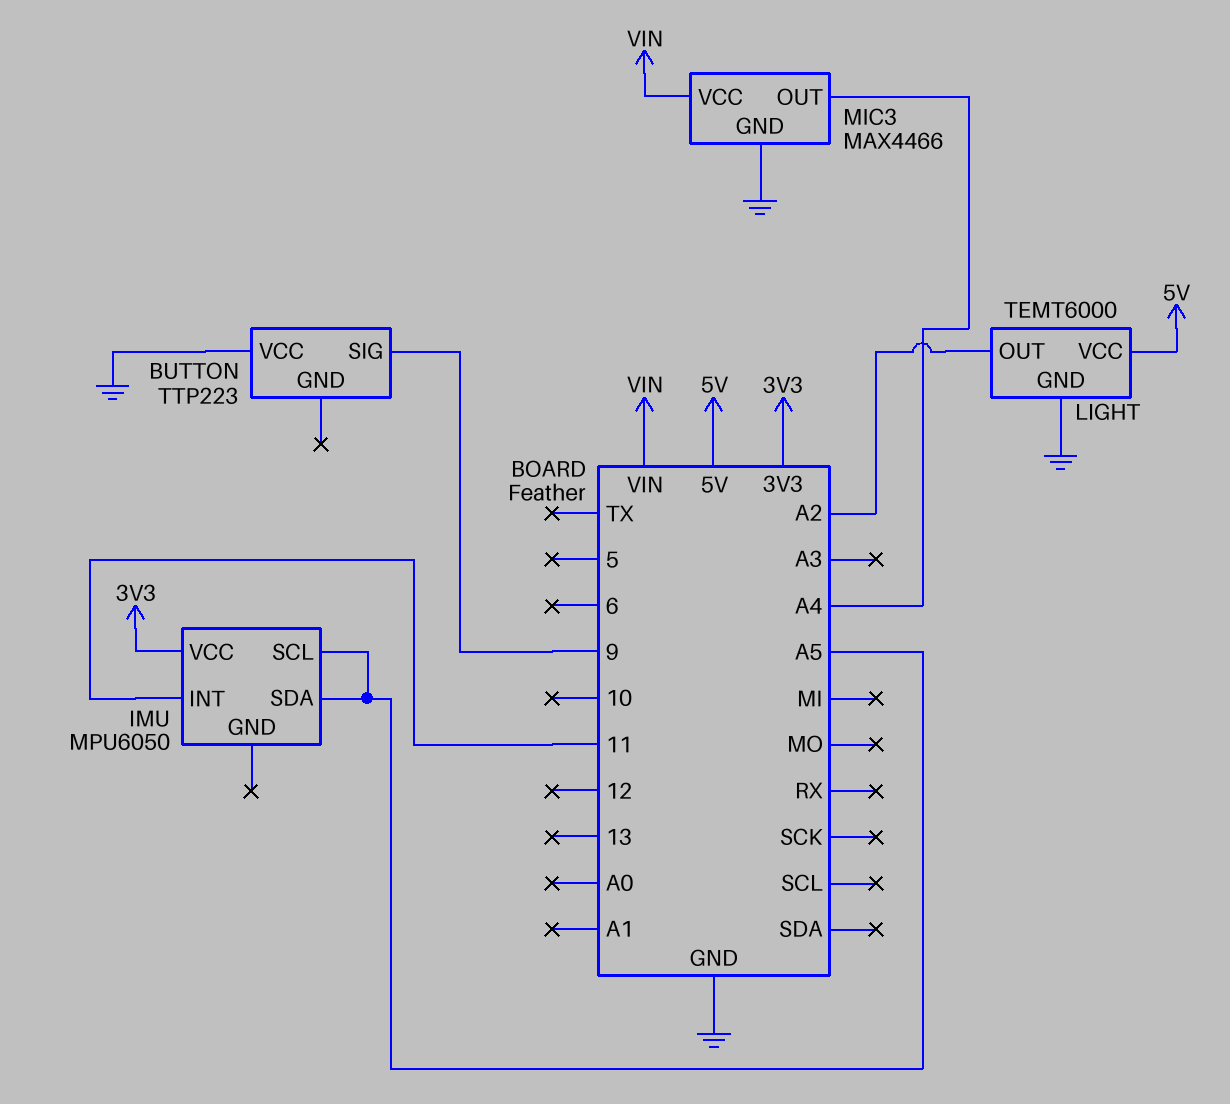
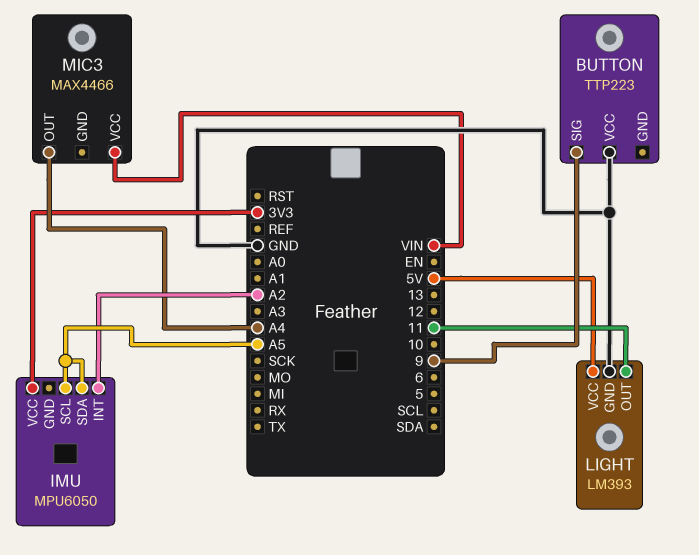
IMU pin INT: 11 -> A2
LIGHT: TEMT6000 -> LM393
LIGHT pin OUT: A2 -> 11
MIC3 pin GND: GND -> none

